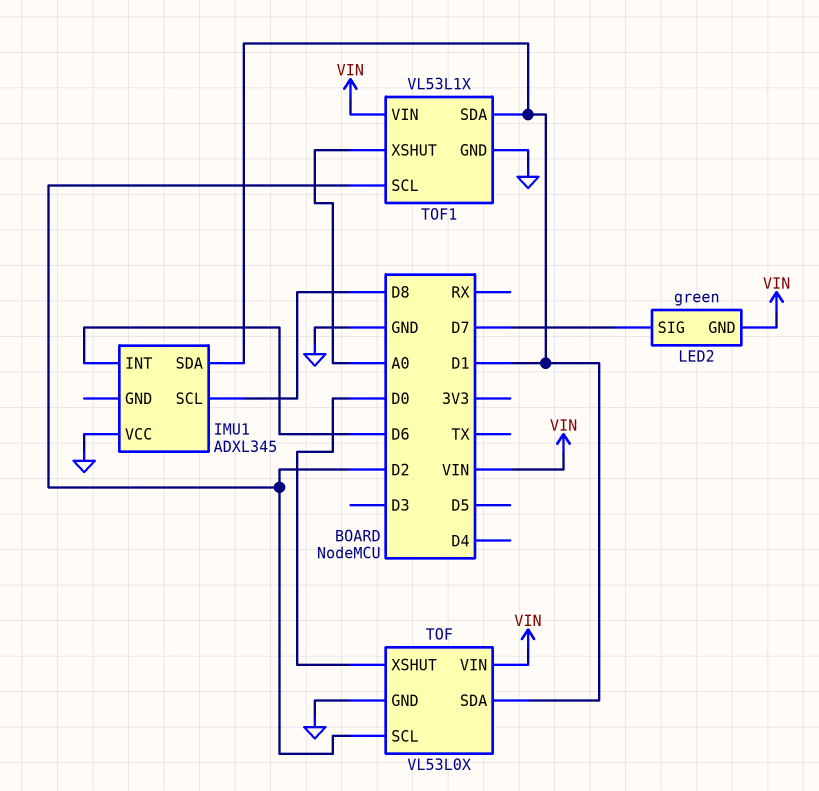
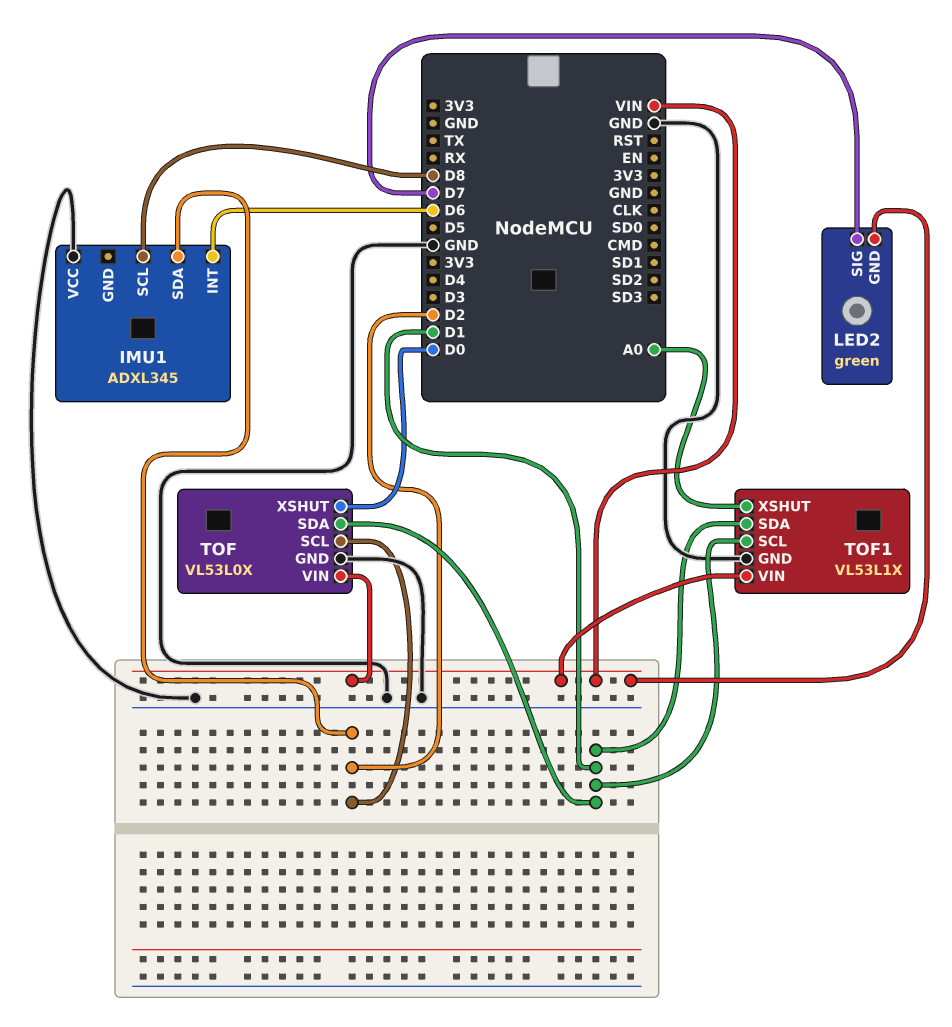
IMU1 pin SDA: D1 -> D2
TOF1 pin SCL: D2 -> D1

